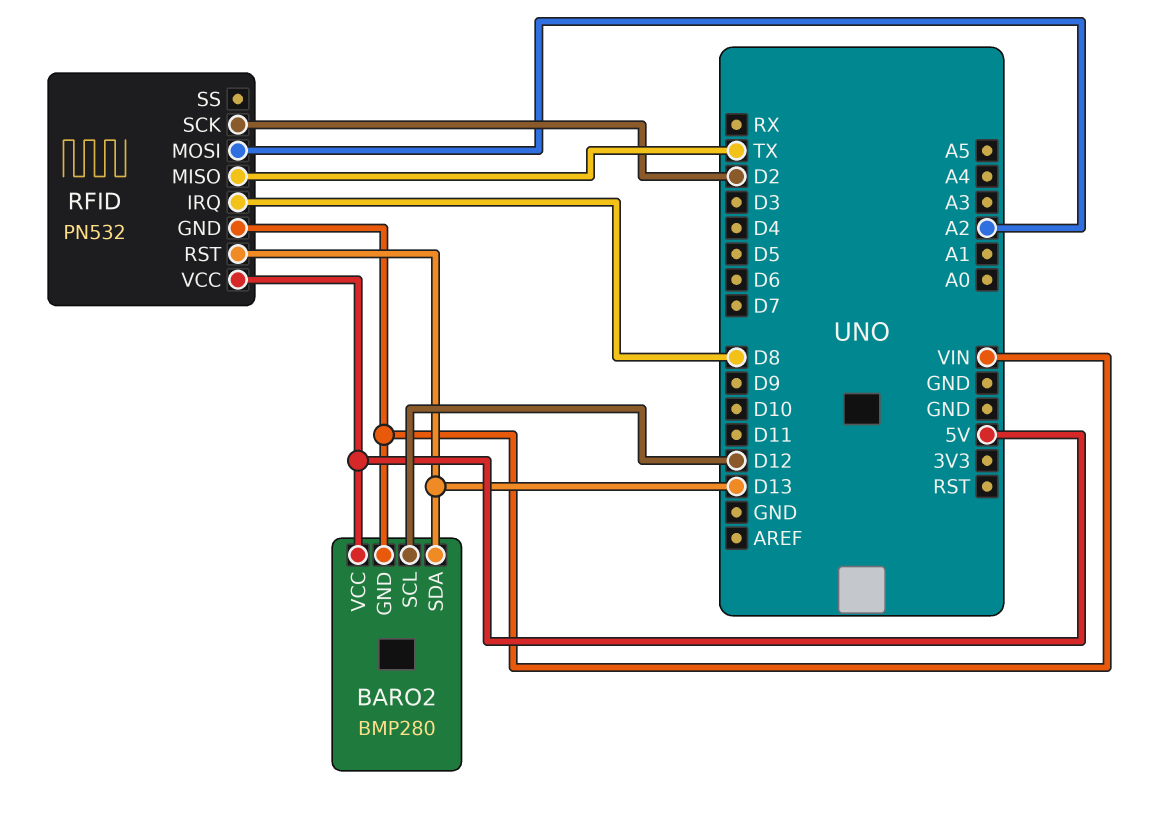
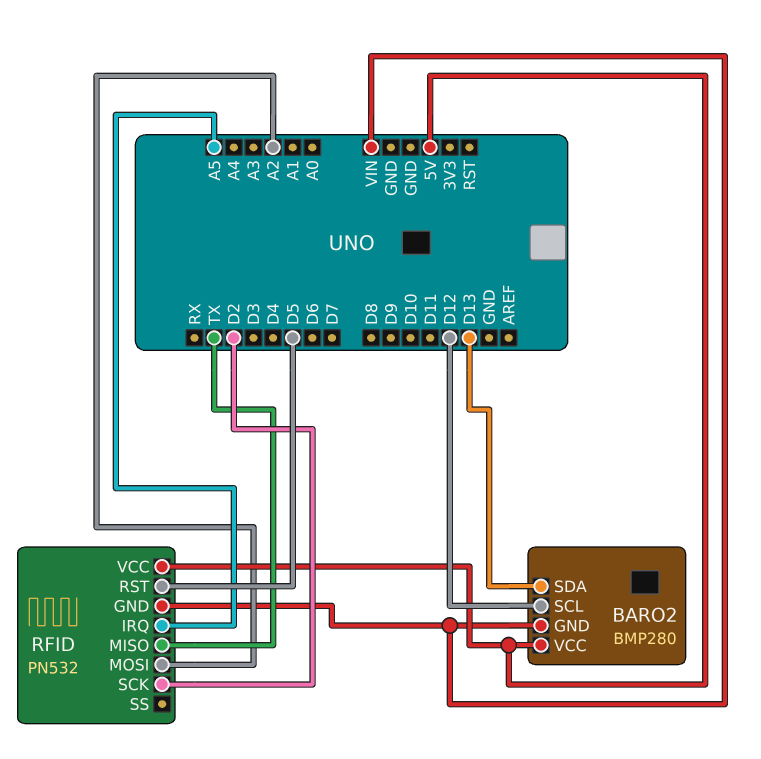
RFID pin IRQ: D8 -> A5
RFID pin RST: D13 -> D5

